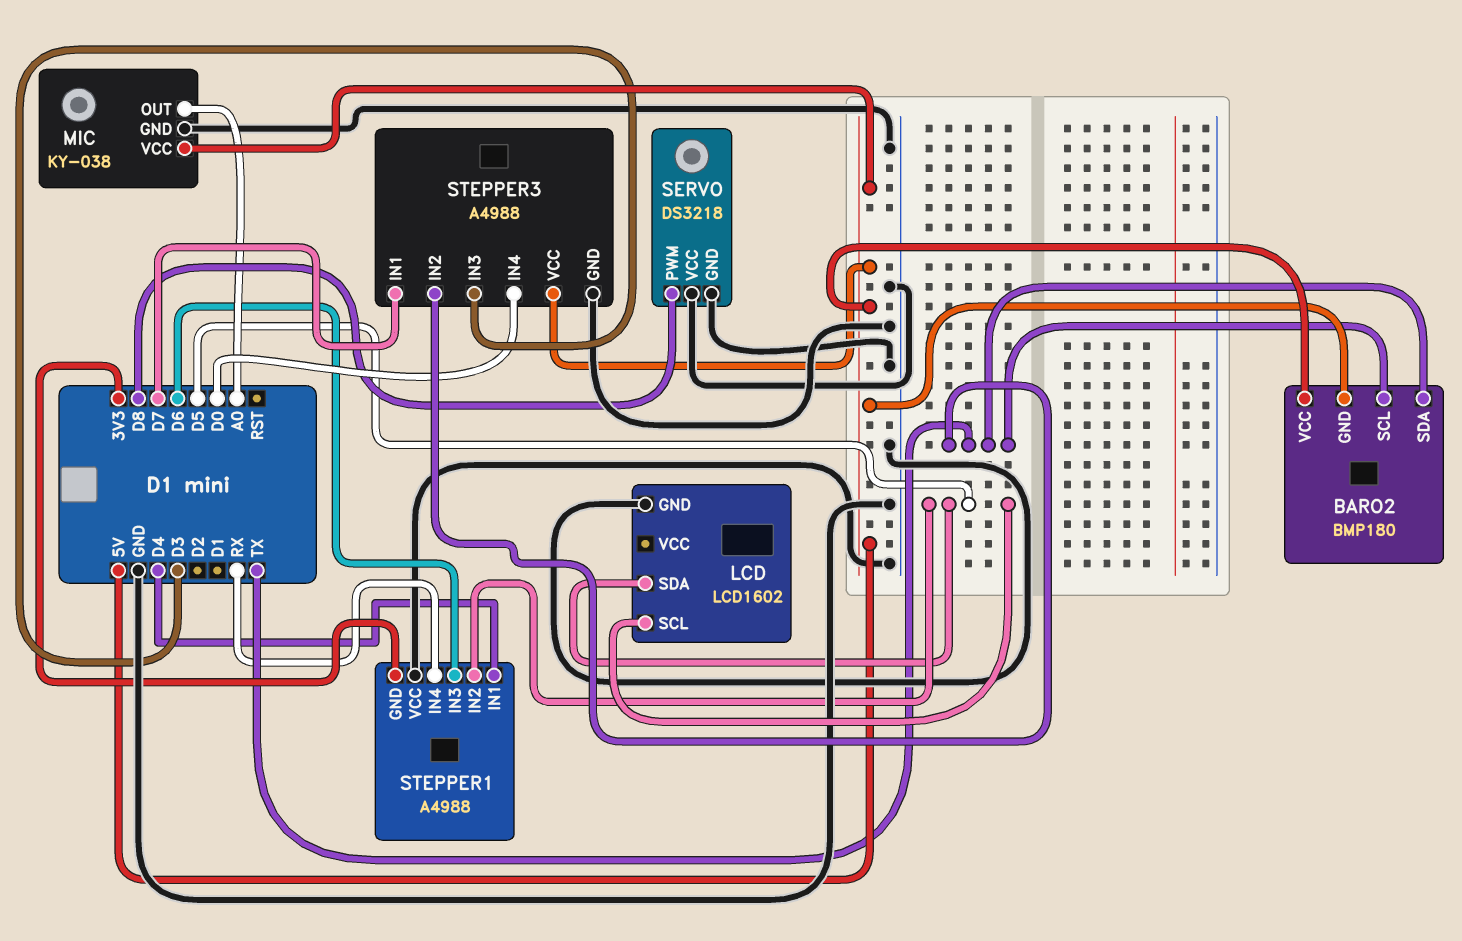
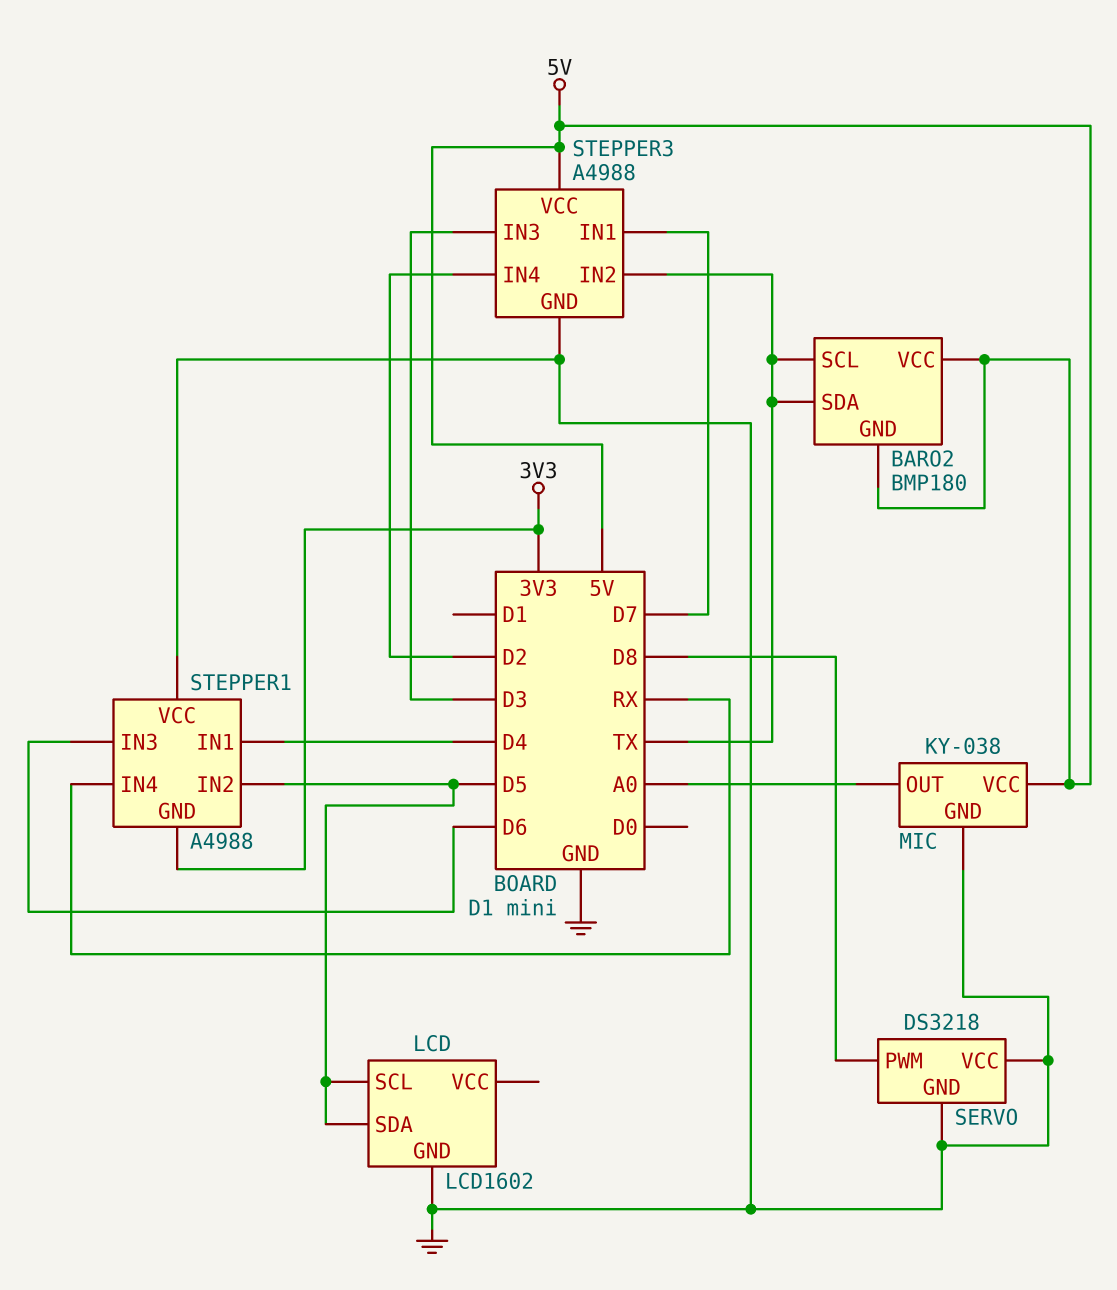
STEPPER3 pin IN4: D0 -> D2

